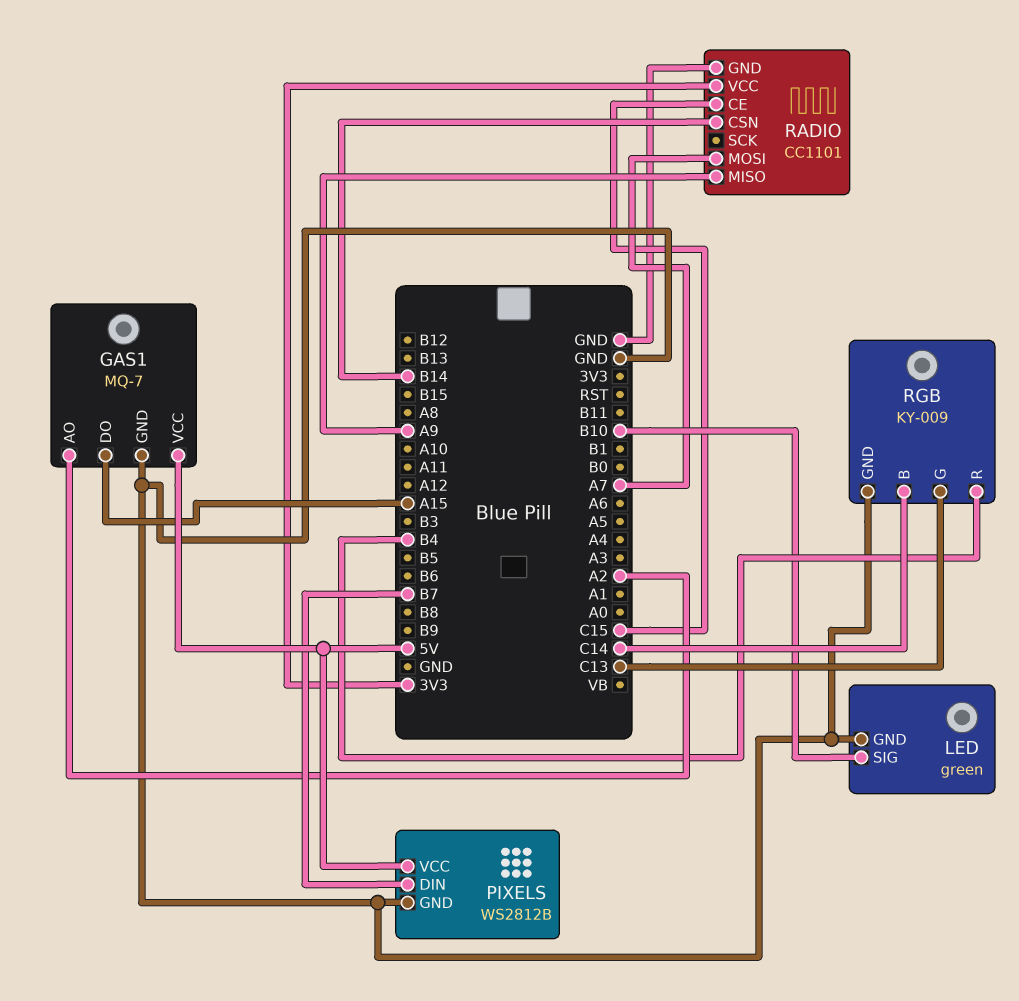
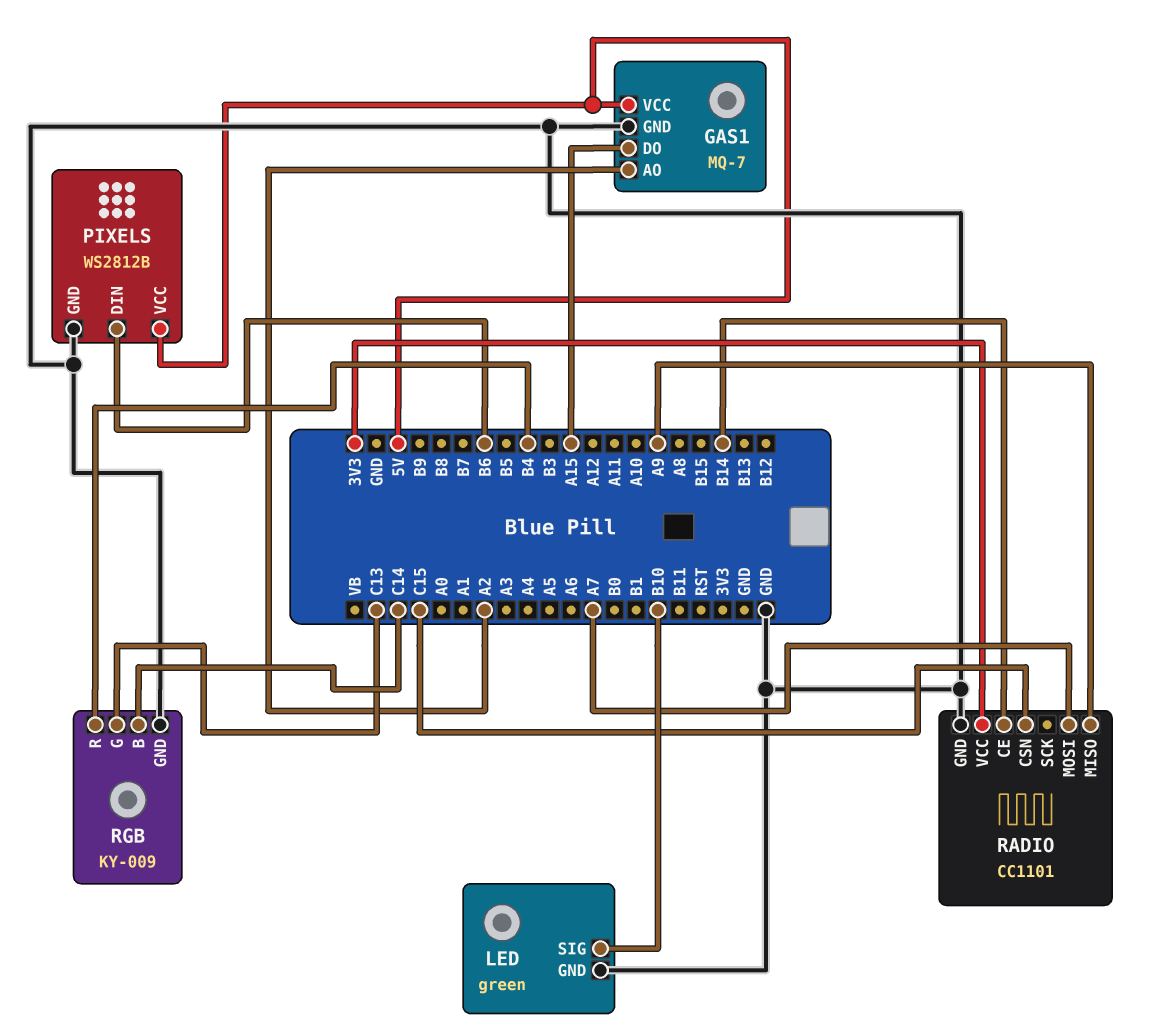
PIXELS pin DIN: B7 -> B6
RADIO pin CE: C15 -> B14
RADIO pin CSN: B14 -> C15

